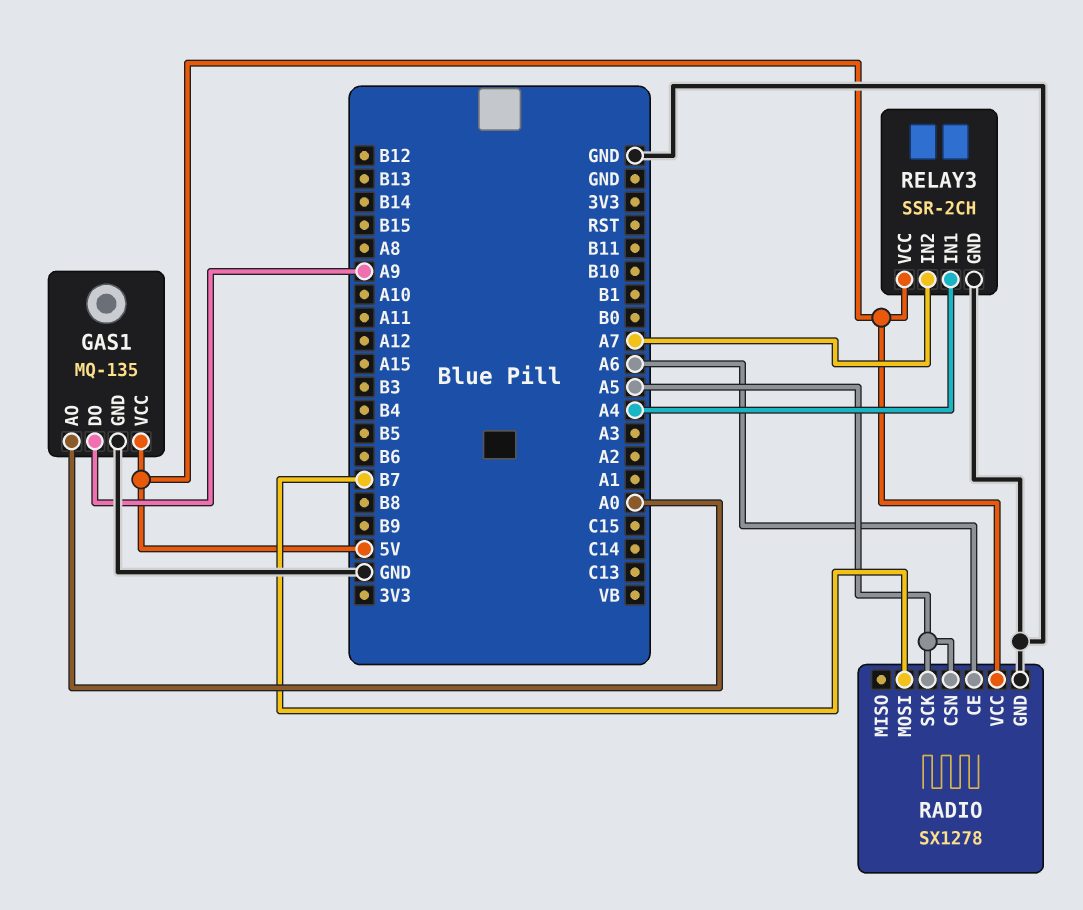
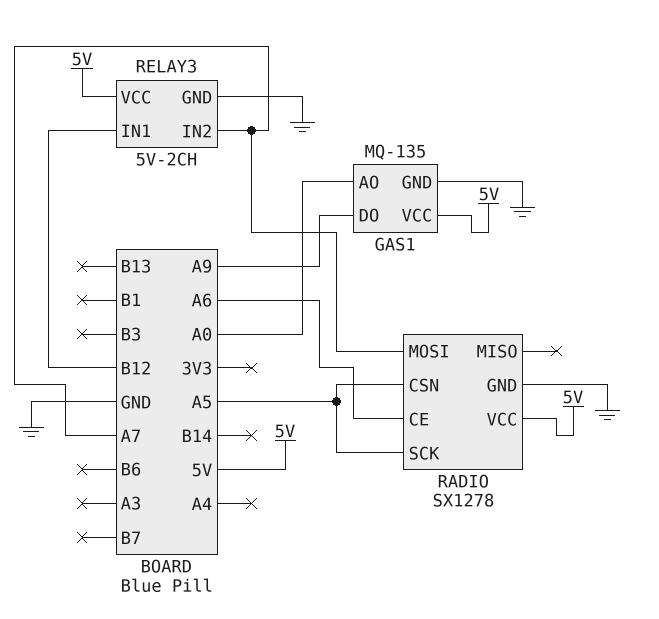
RADIO pin MOSI: B7 -> A7
RELAY3: SSR-2CH -> 5V-2CH
RELAY3 pin IN1: A4 -> B12

